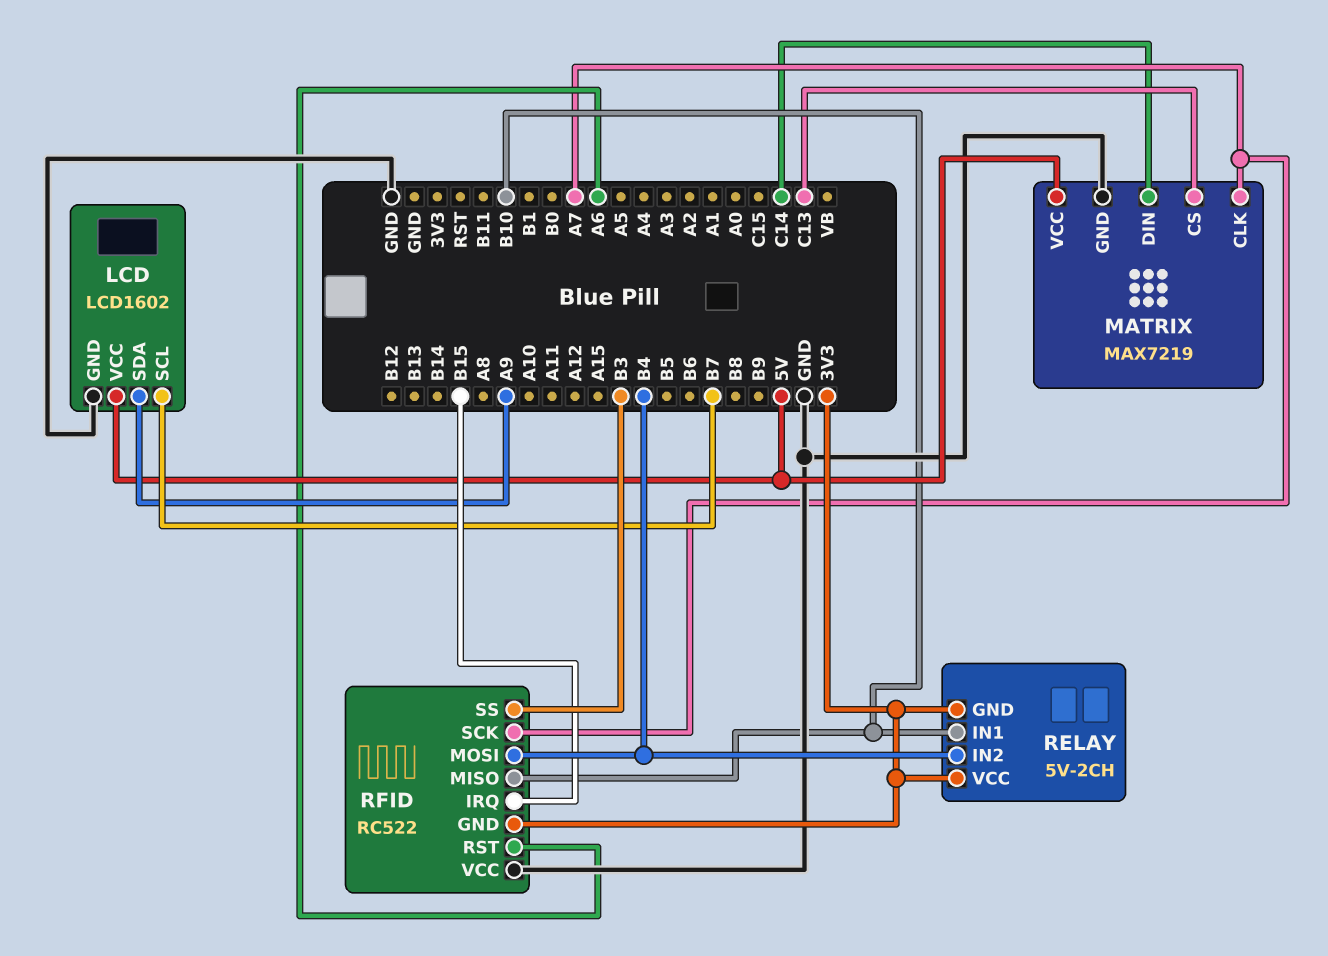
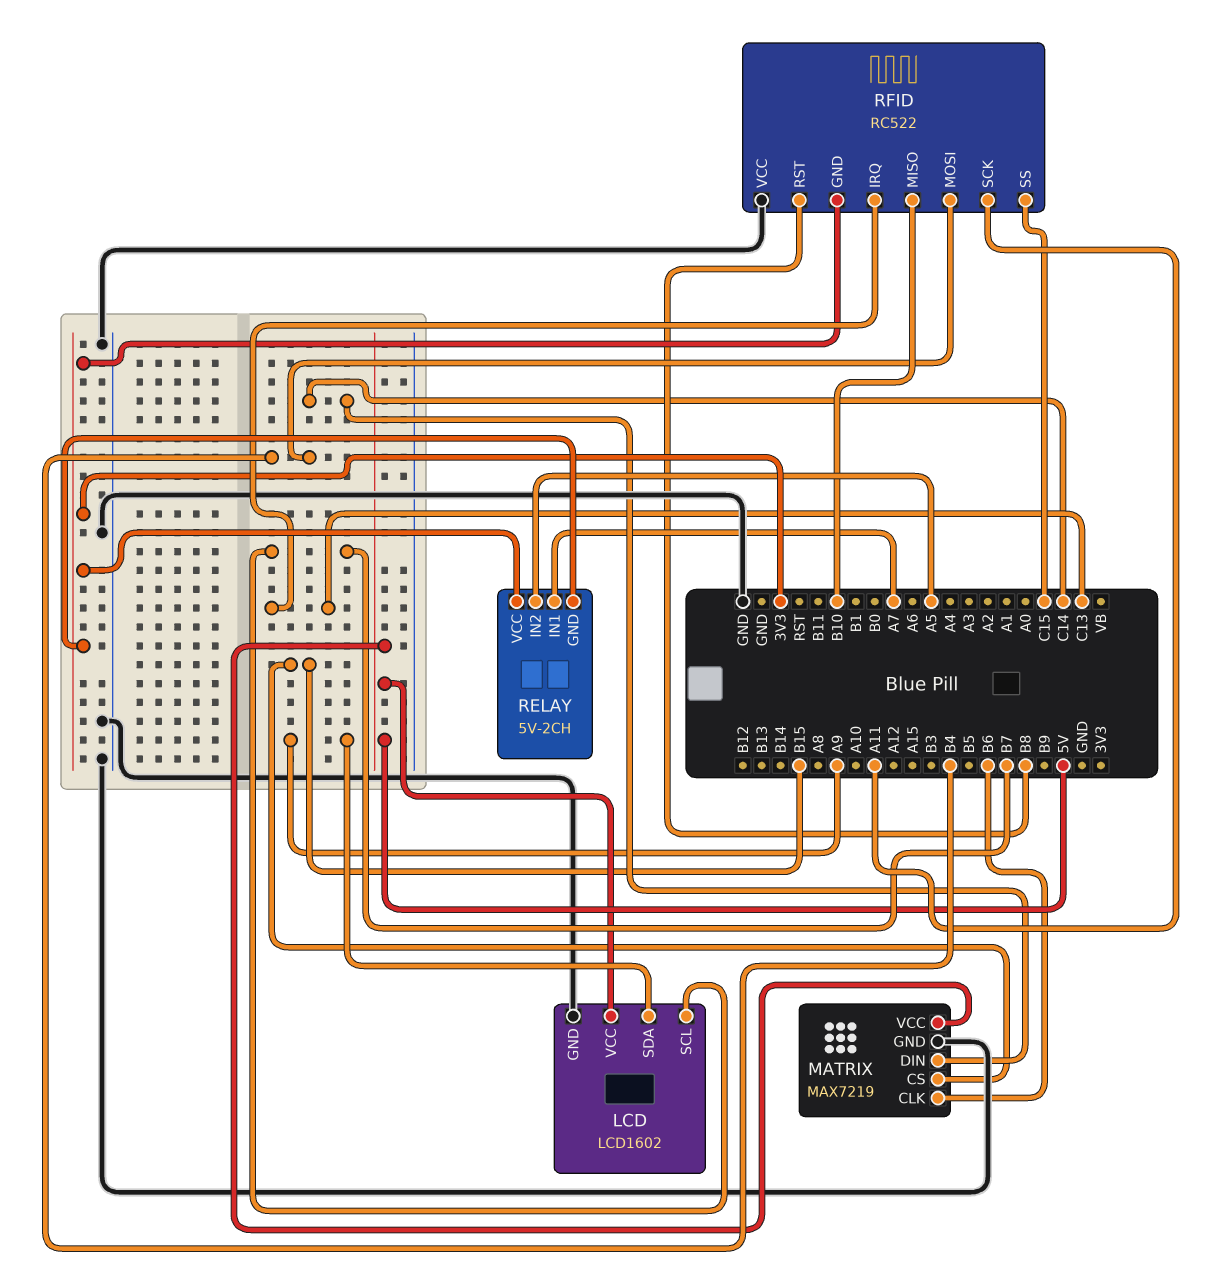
MATRIX pin CLK: A7 -> B6
MATRIX pin CS: C13 -> B15
RELAY pin IN1: B10 -> A7
RELAY pin IN2: B4 -> A5
RFID pin IRQ: B15 -> C13
RFID pin RST: A6 -> B8
RFID pin SCK: A7 -> A11
RFID pin SS: B3 -> C15

